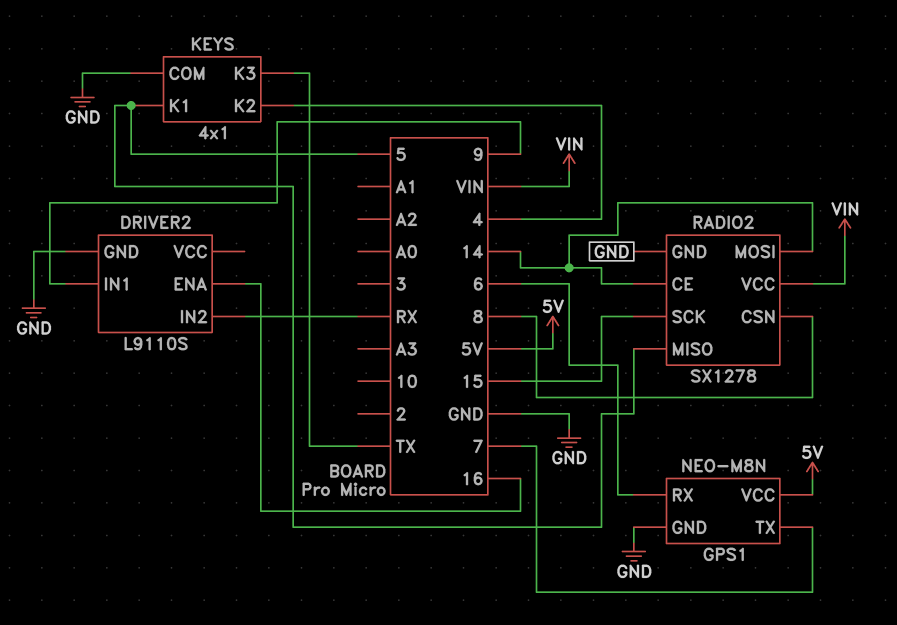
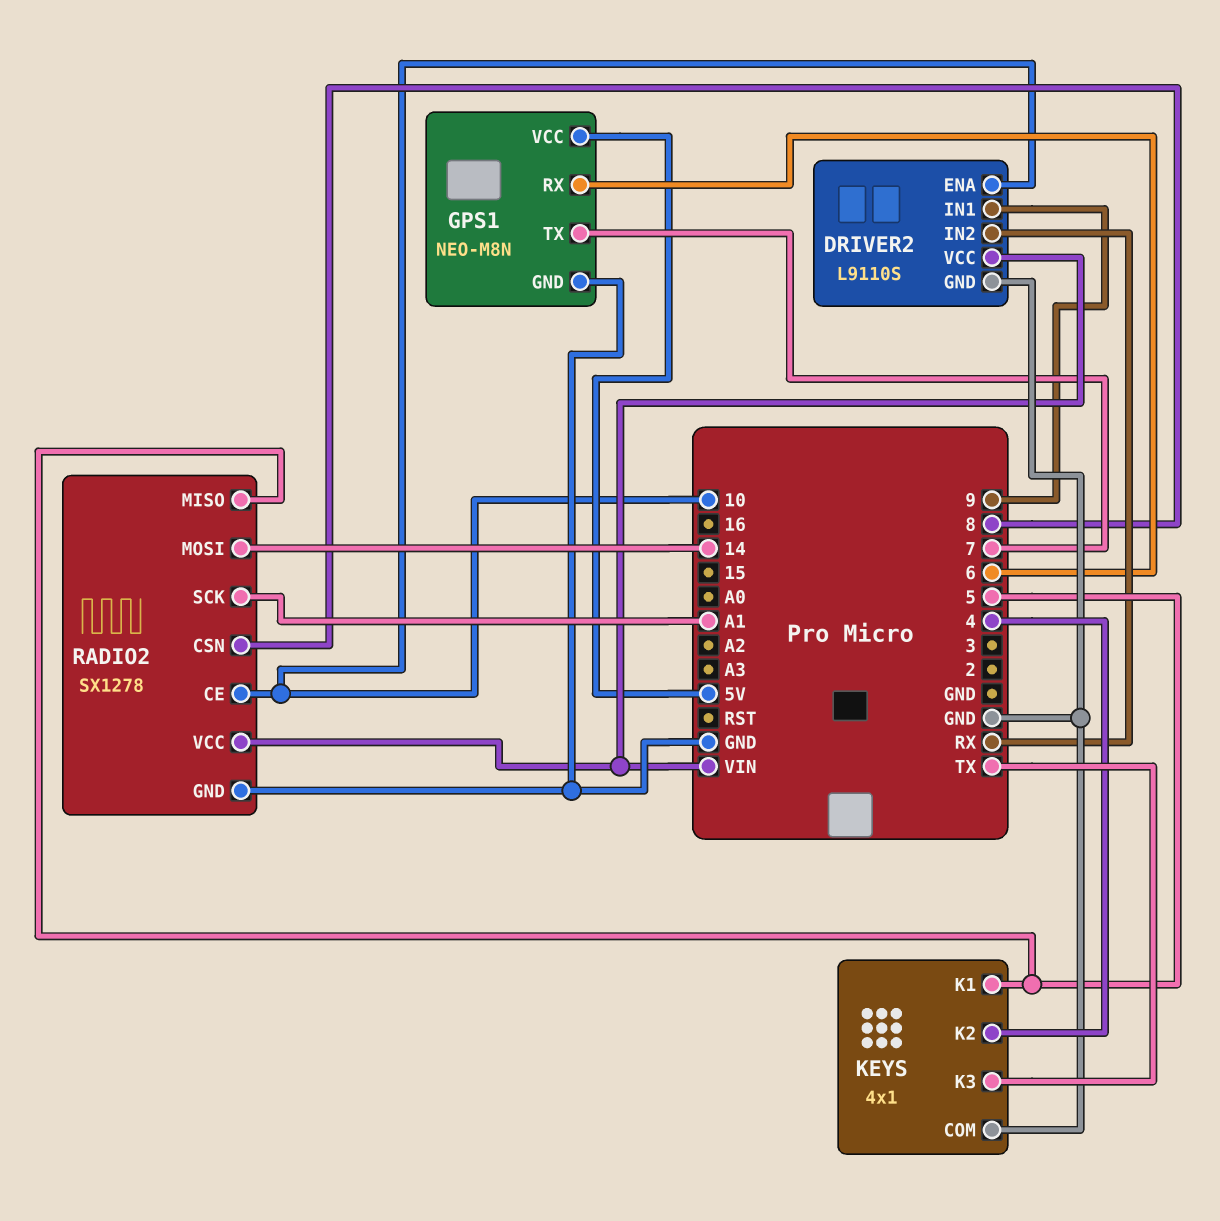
DRIVER2 pin ENA: 16 -> 10
DRIVER2 pin VCC: none -> VIN
RADIO2 pin CE: 14 -> 10
RADIO2 pin SCK: 15 -> A1

